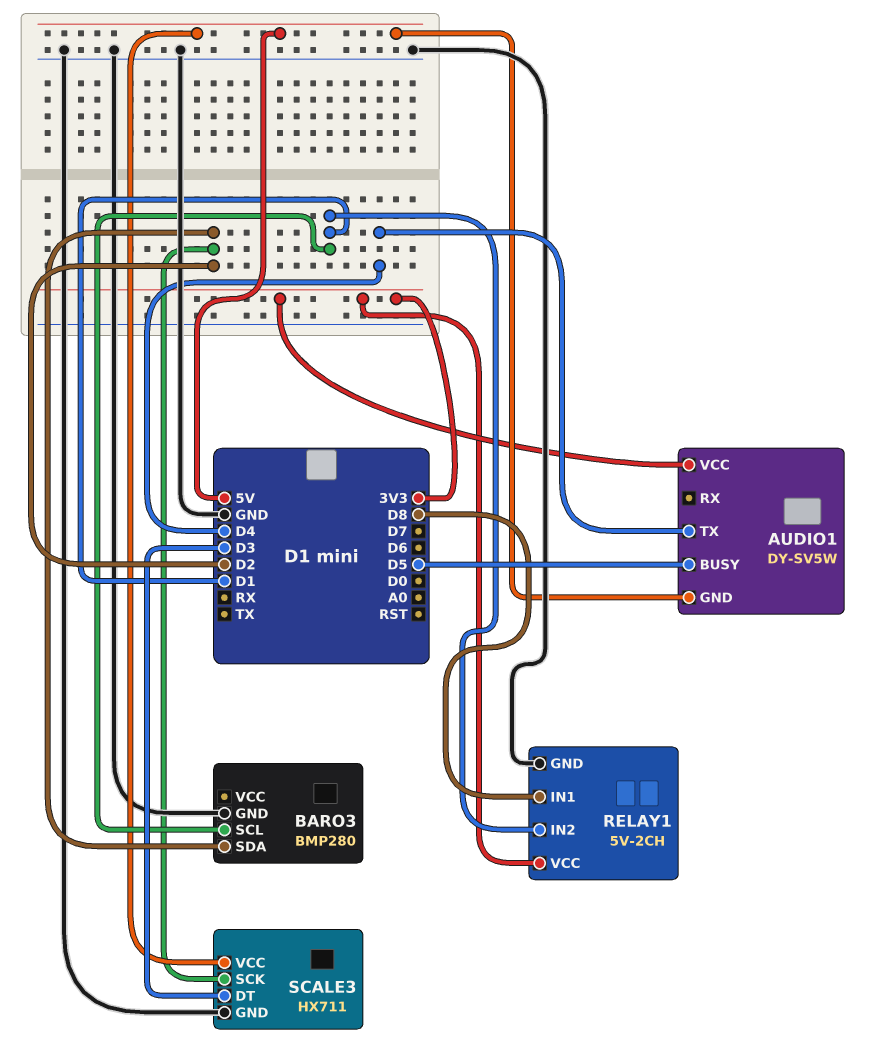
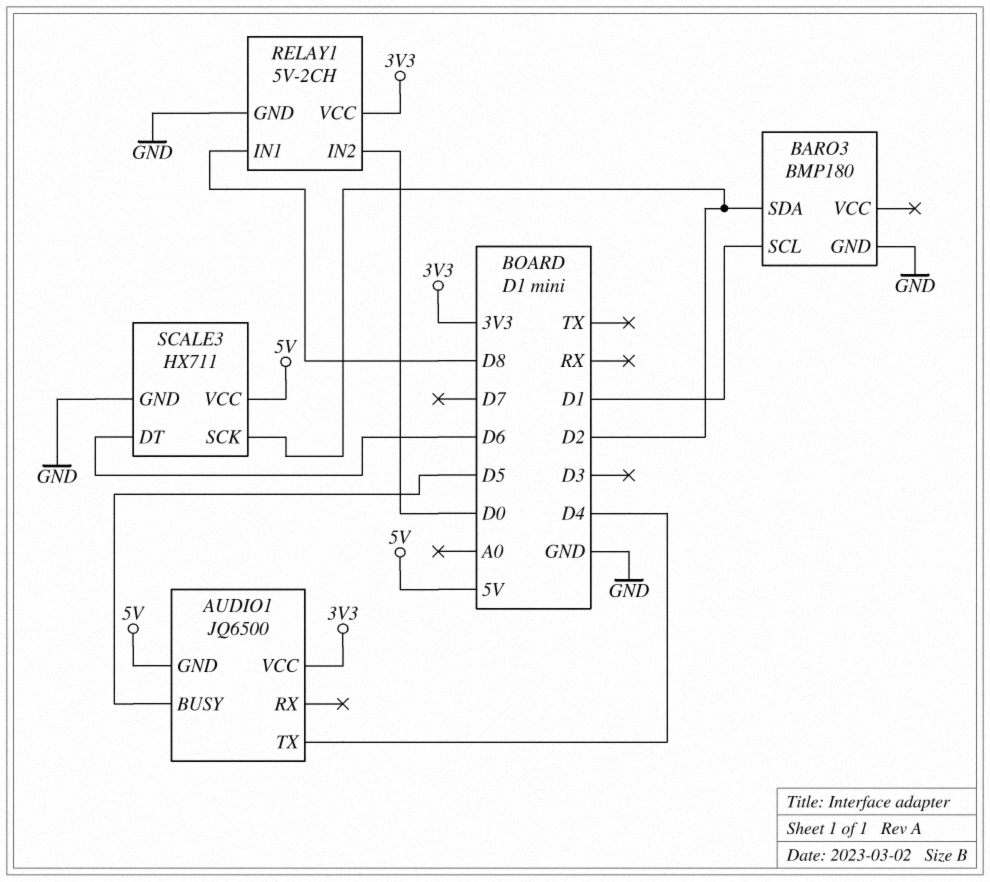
AUDIO1: DY-SV5W -> JQ6500
BARO3: BMP280 -> BMP180
RELAY1 pin IN2: D1 -> D0
SCALE3 pin DT: D3 -> D6

